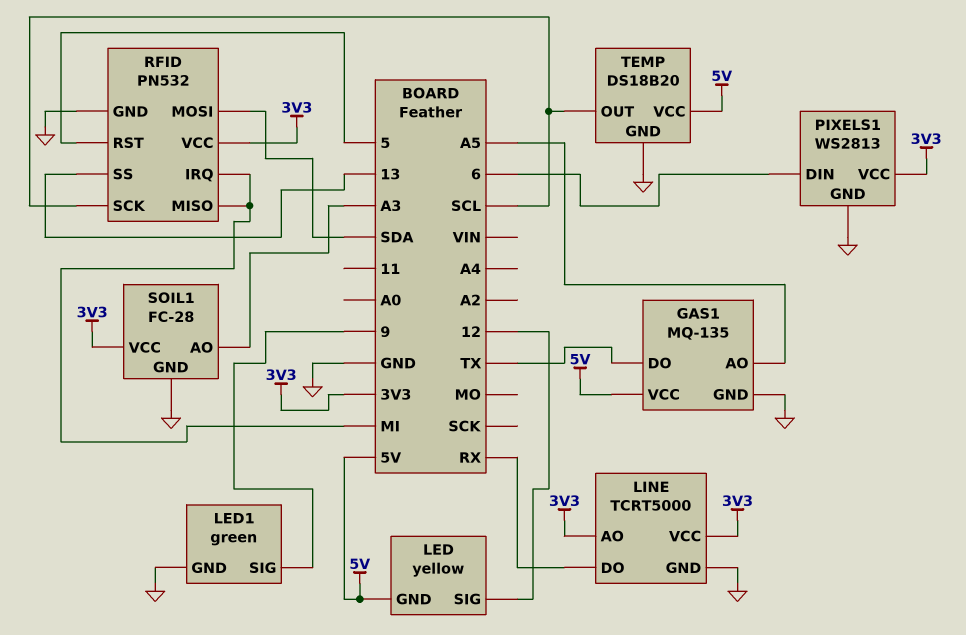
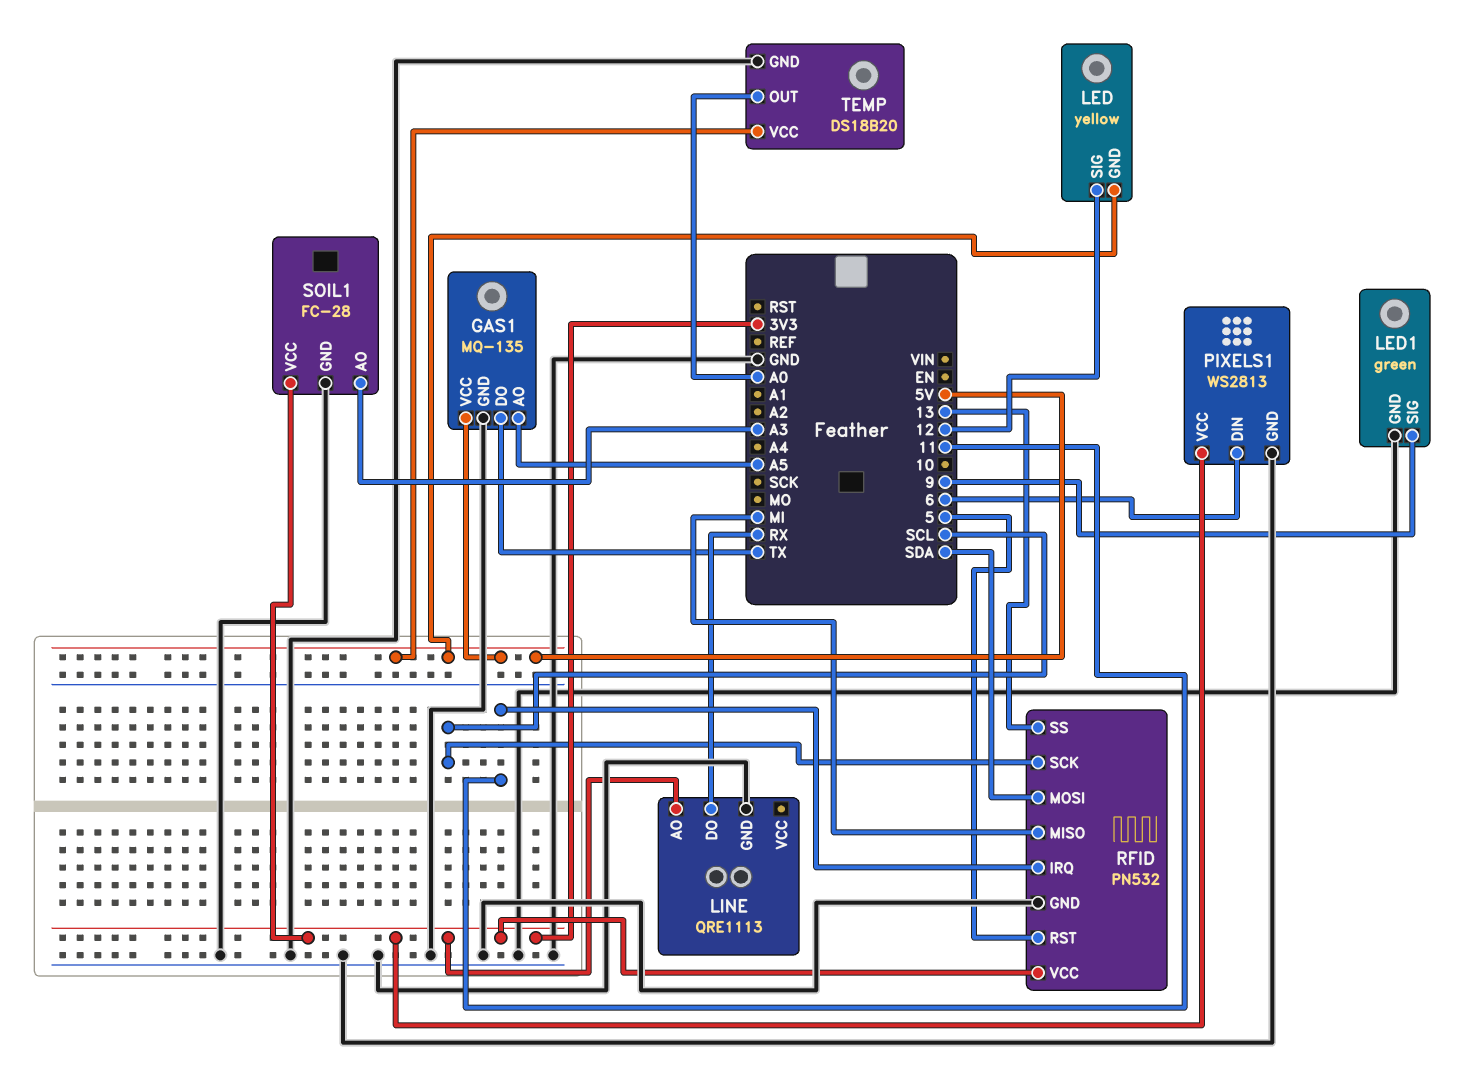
LINE: TCRT5000 -> QRE1113
LINE pin VCC: 3V3 -> none
RFID pin IRQ: MI -> 11
TEMP pin OUT: SCL -> A0

